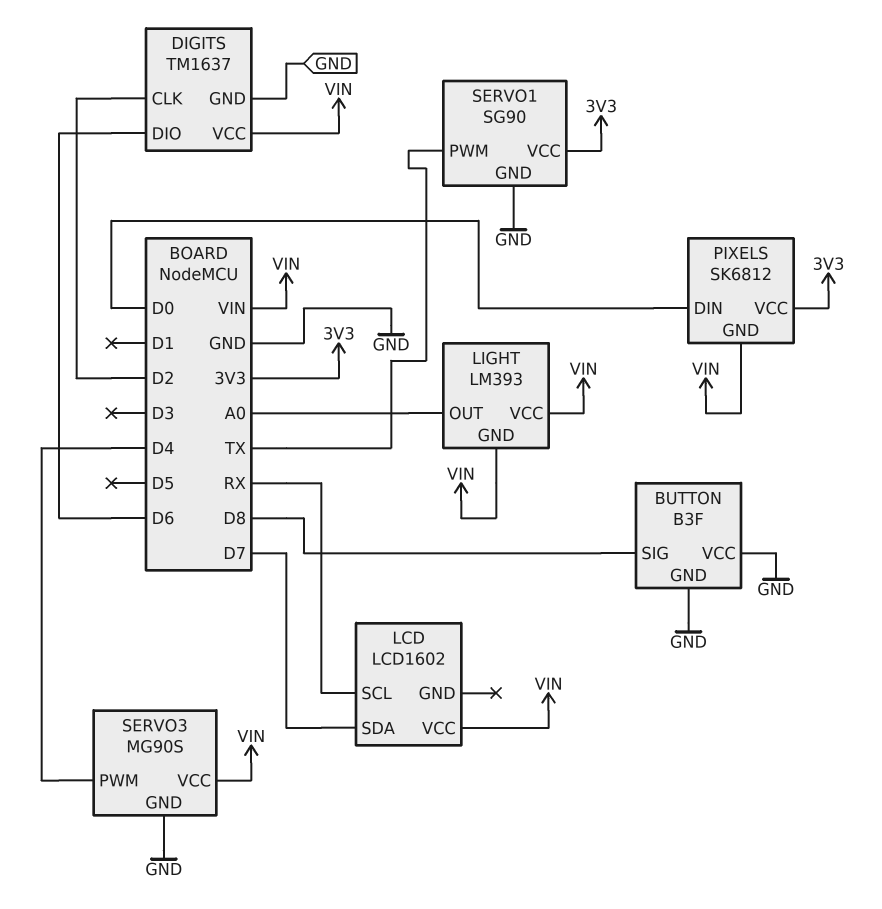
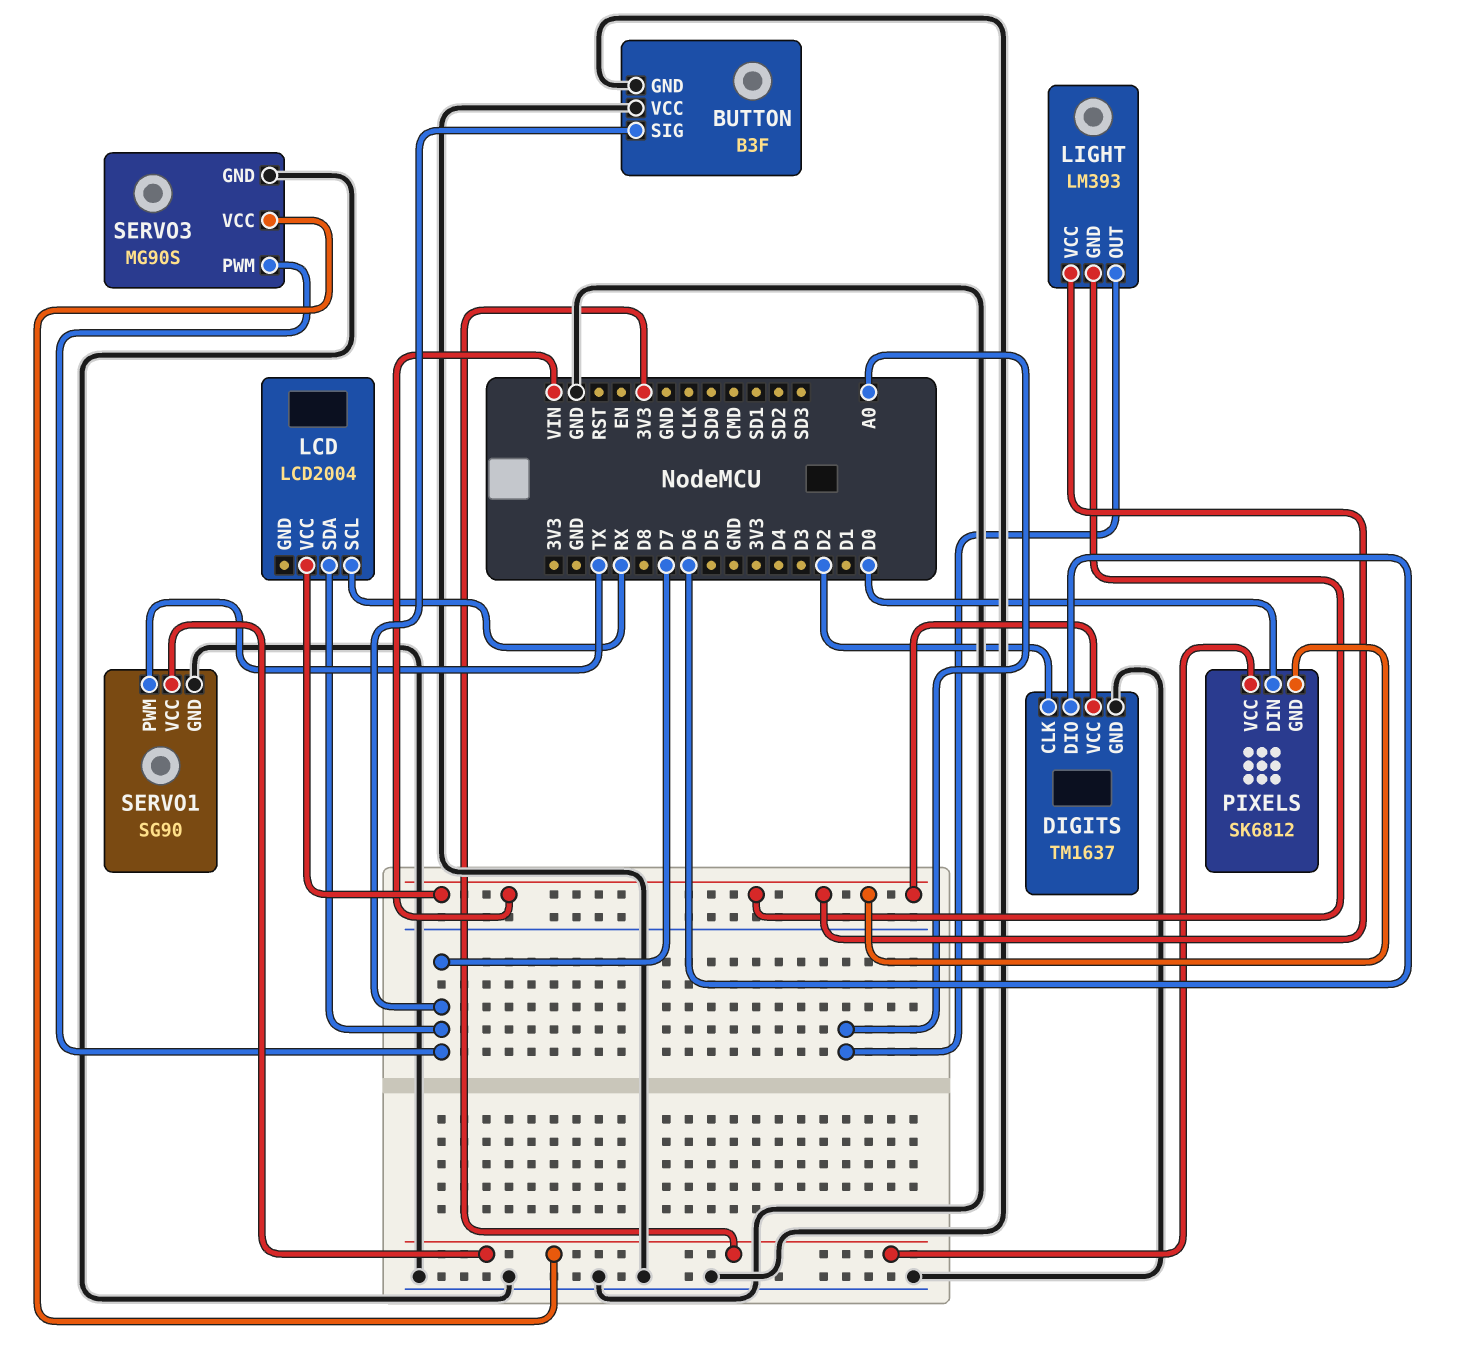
BUTTON pin SIG: D8 -> D7
LCD: LCD1602 -> LCD2004
SERVO3 pin PWM: D4 -> D7
SERVO3 pin VCC: VIN -> 3V3

